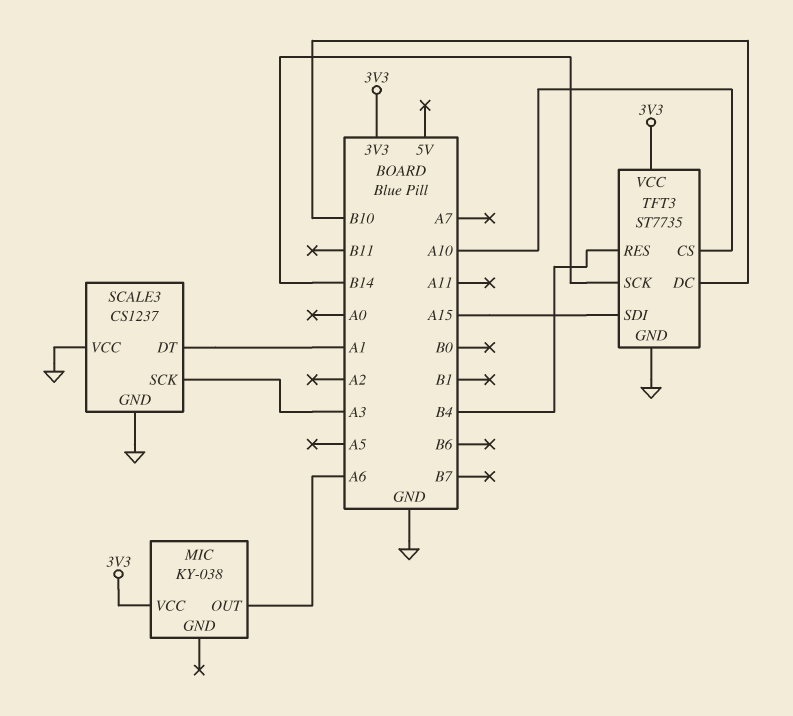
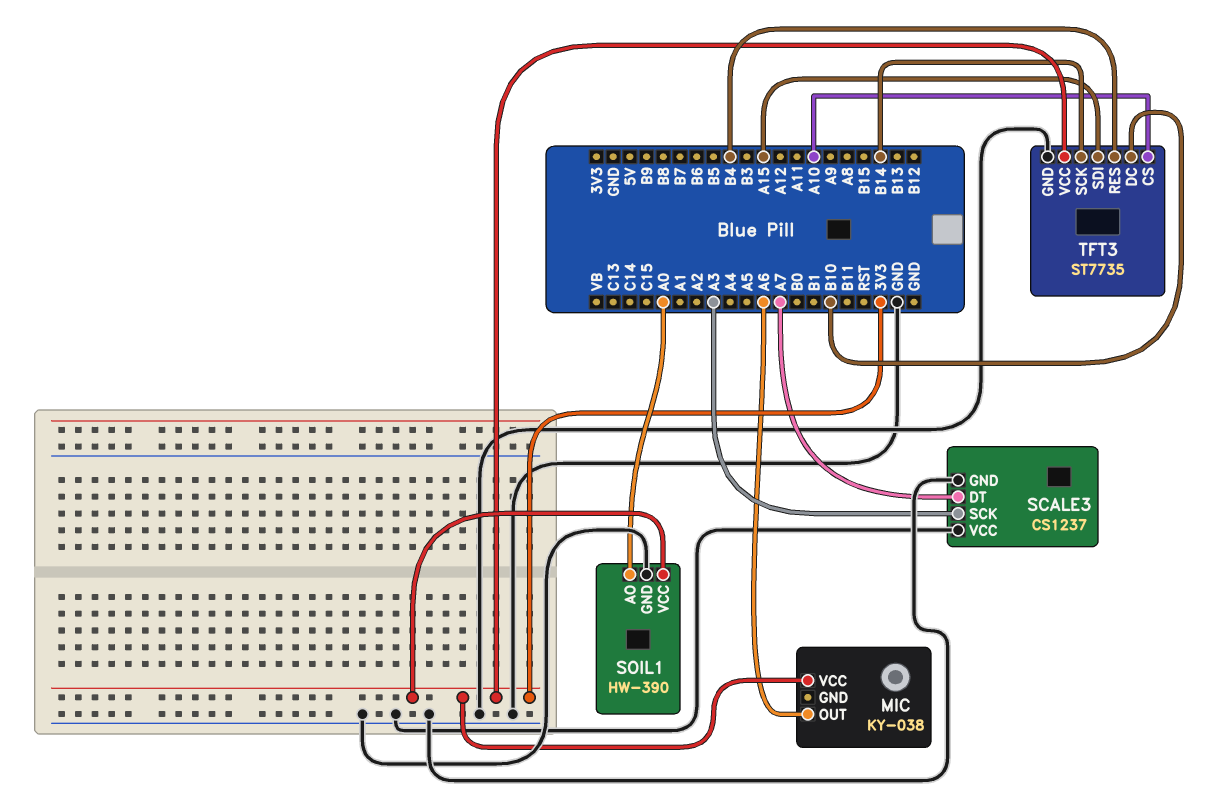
SCALE3 pin DT: A1 -> A7
SOIL1: none -> HW-390
SOIL1 pin AO: none -> A0
SOIL1 pin GND: none -> GND
SOIL1 pin VCC: none -> 3V3

